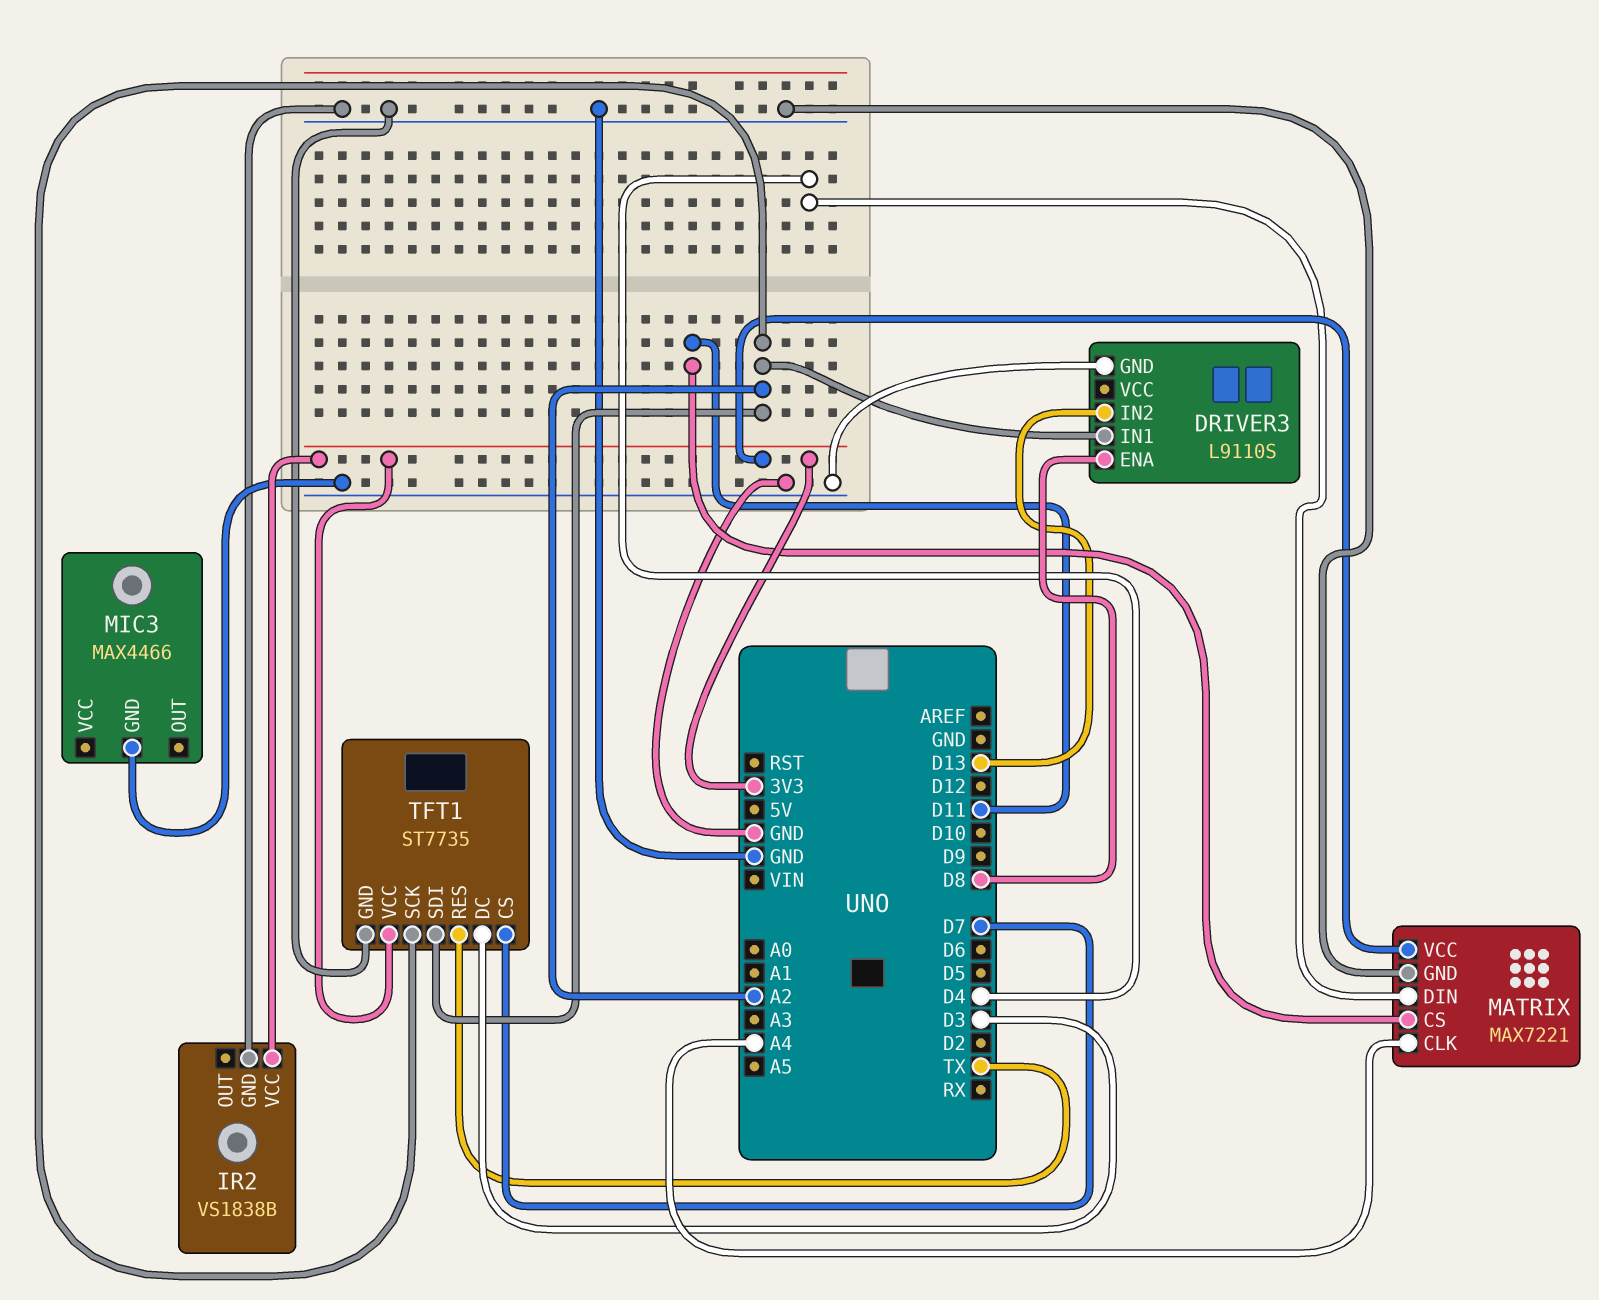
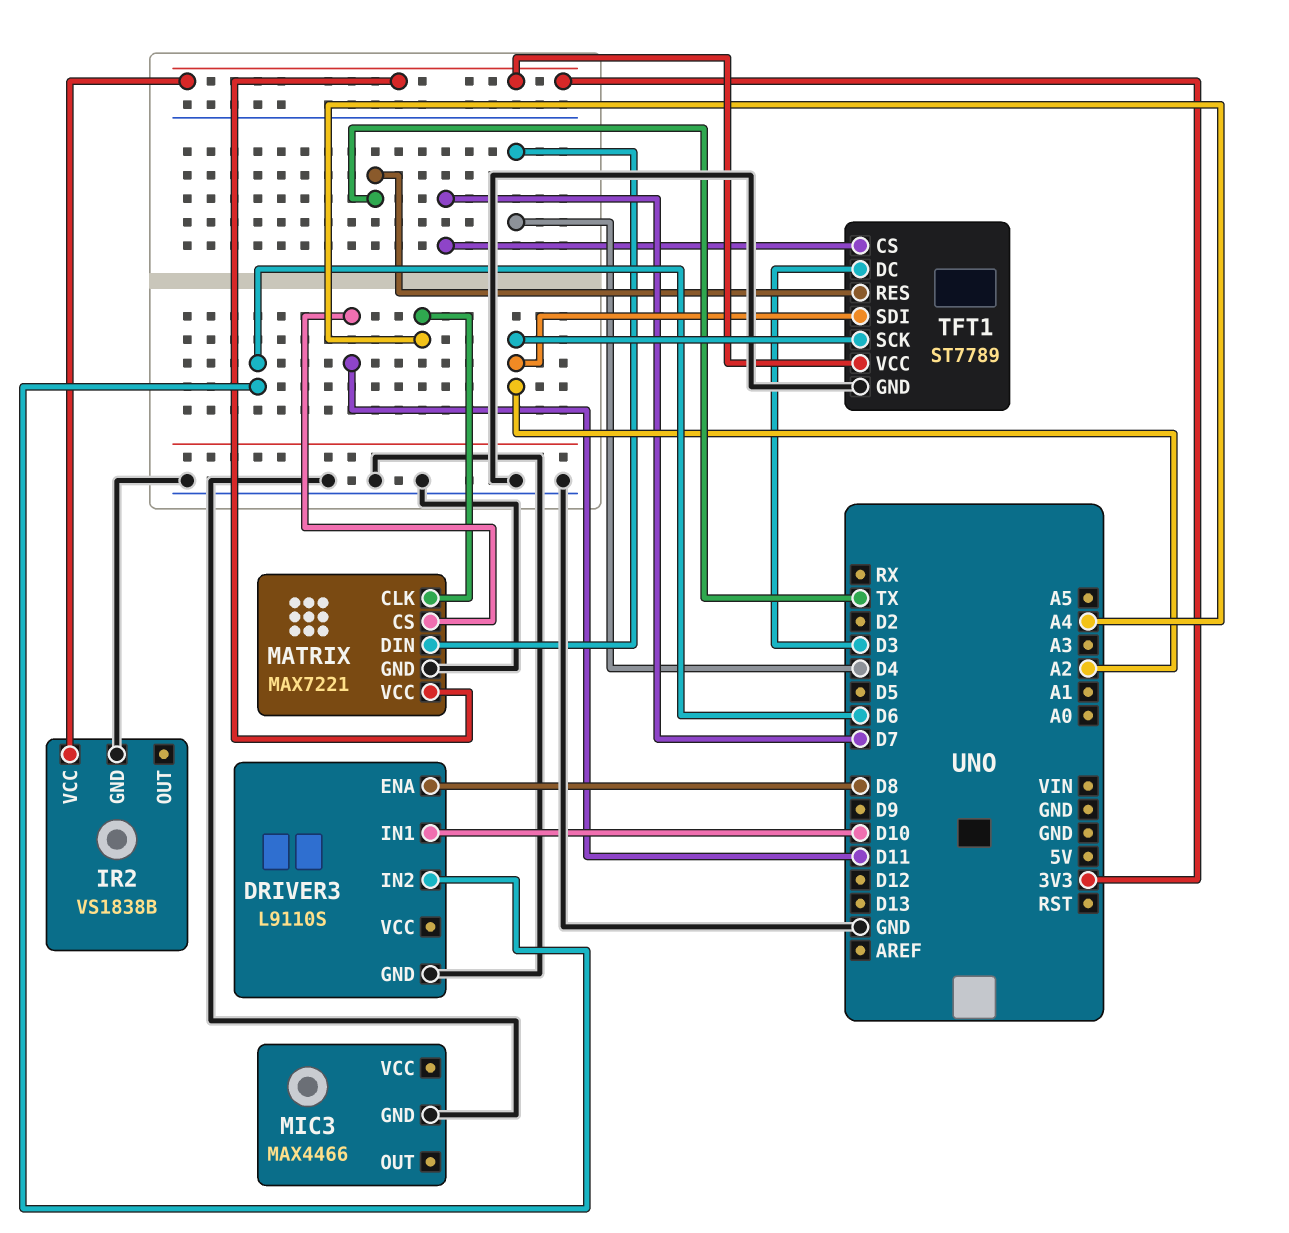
DRIVER3 pin IN1: A2 -> D10
DRIVER3 pin IN2: D13 -> D6
TFT1: ST7735 -> ST7789

